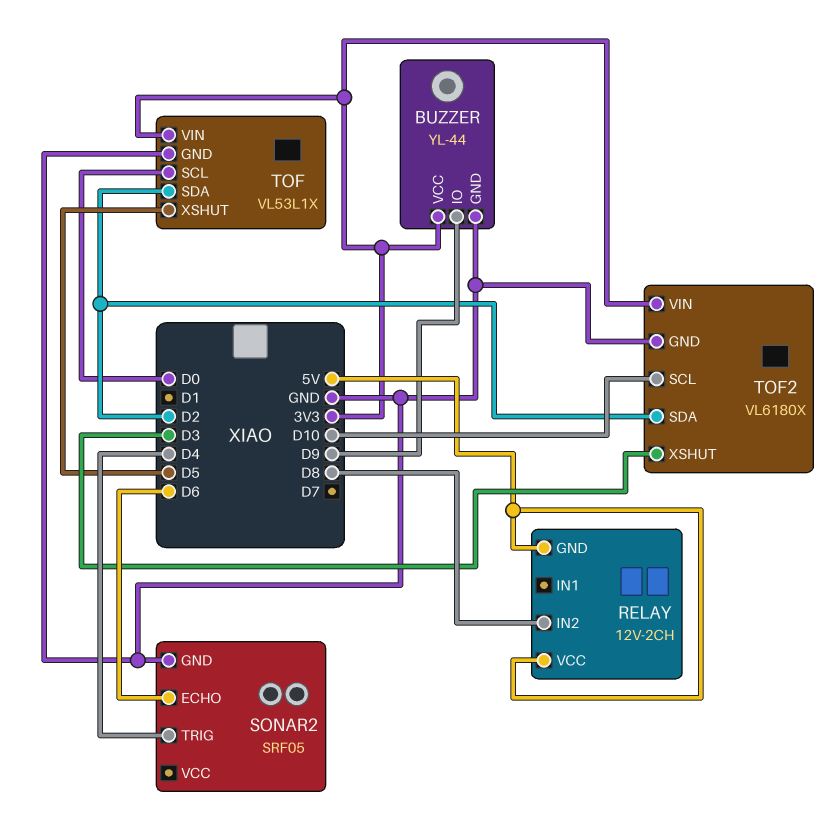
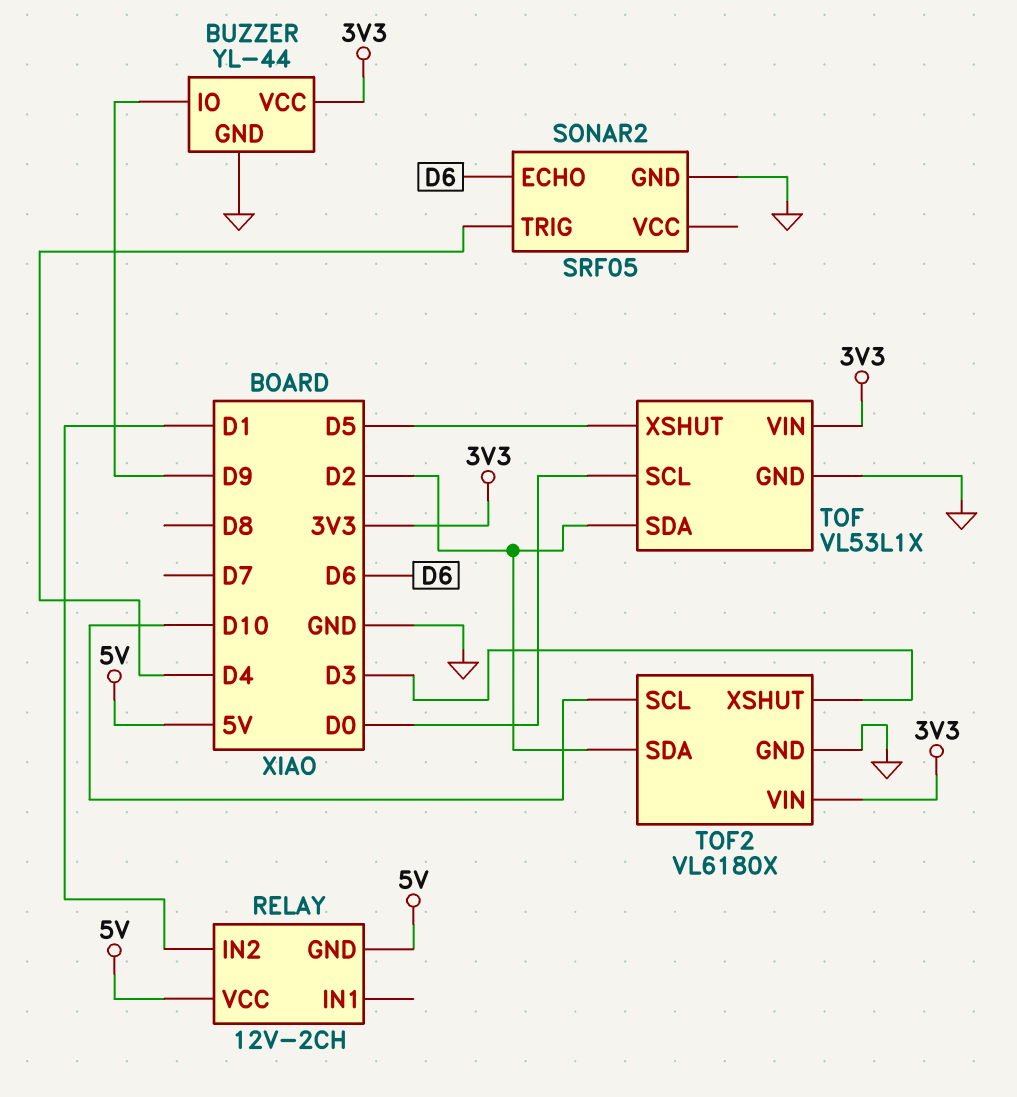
RELAY pin IN2: D8 -> D1

